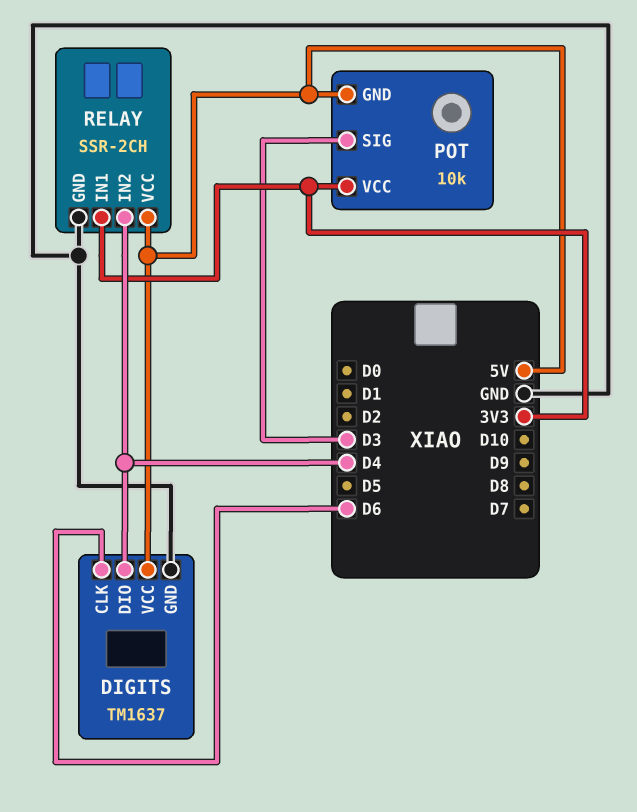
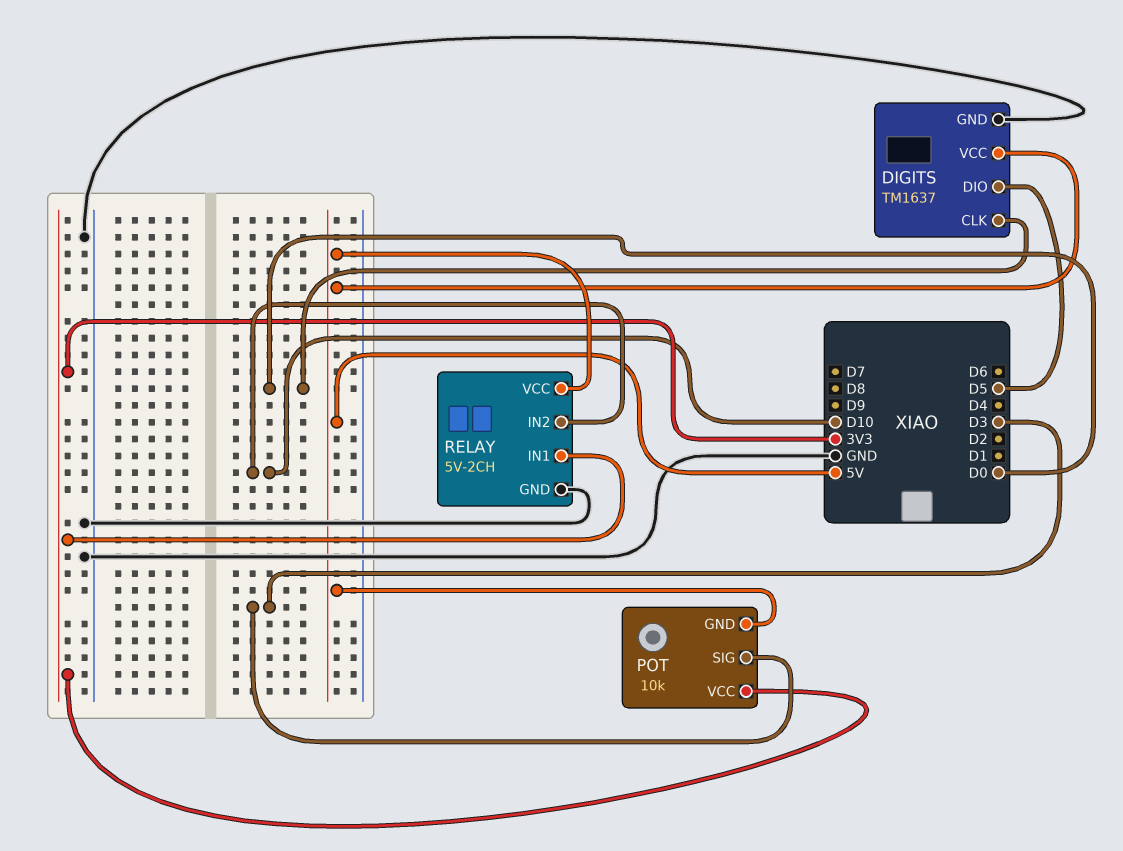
DIGITS pin CLK: D6 -> D0
DIGITS pin DIO: D4 -> D5
RELAY: SSR-2CH -> 5V-2CH
RELAY pin IN2: D4 -> D10

